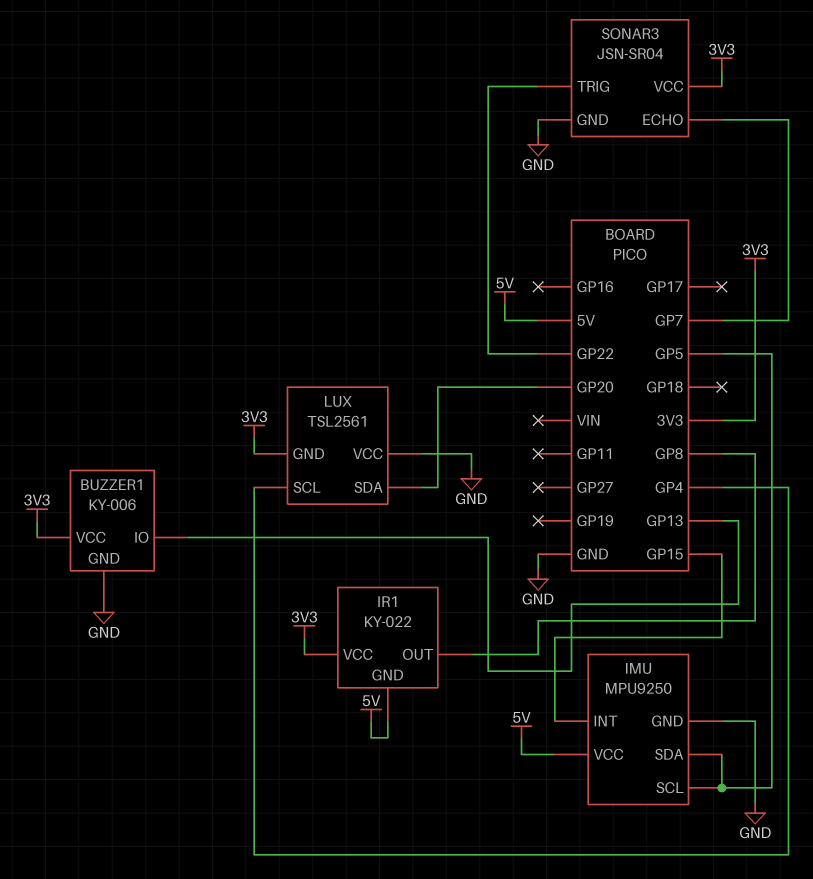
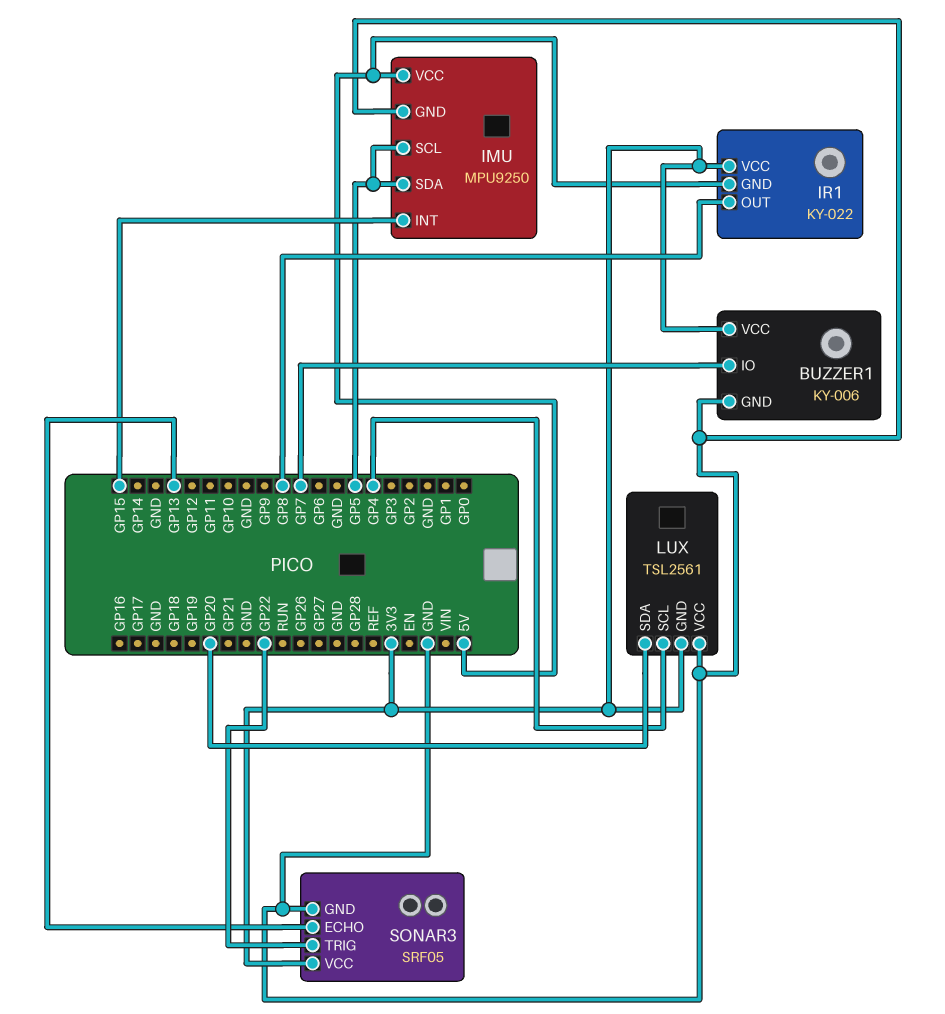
BUZZER1 pin IO: GP13 -> GP7
SONAR3: JSN-SR04 -> SRF05
SONAR3 pin ECHO: GP7 -> GP13

